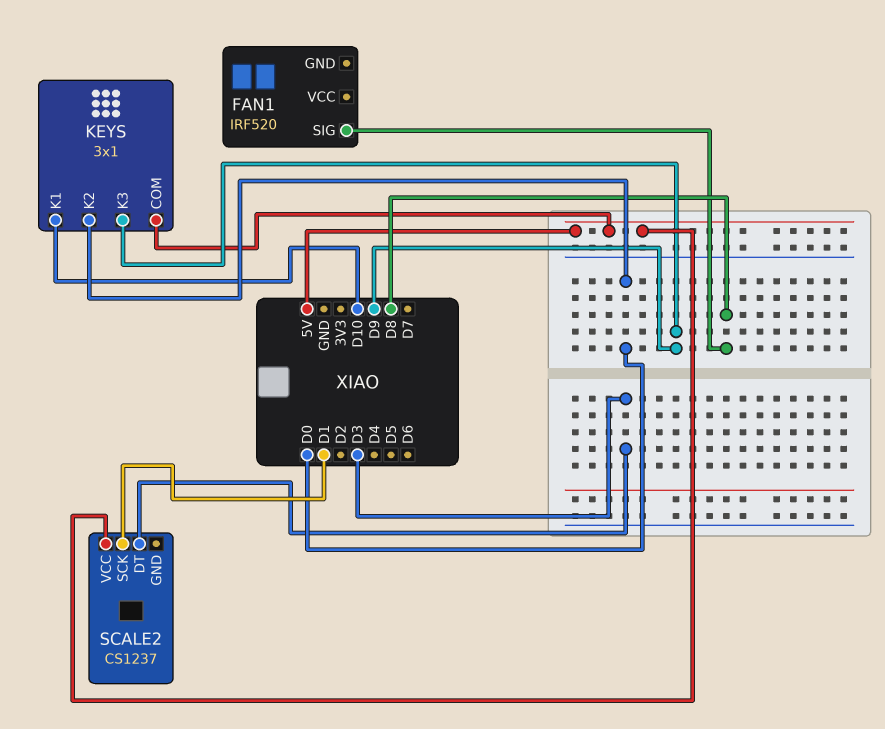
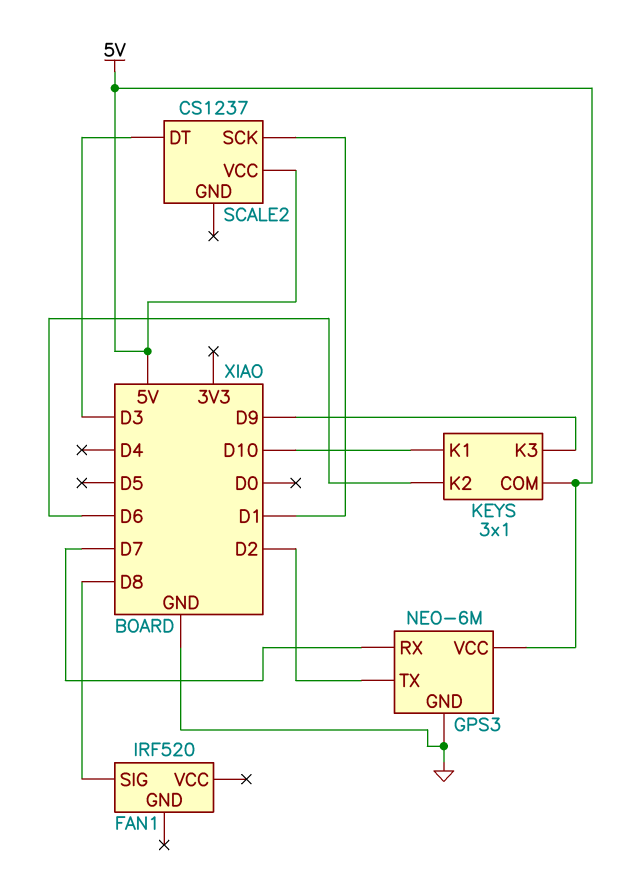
GPS3: none -> NEO-6M
GPS3 pin GND: none -> GND
GPS3 pin RX: none -> D7
GPS3 pin TX: none -> D2
GPS3 pin VCC: none -> 5V
KEYS pin K2: D0 -> D6

